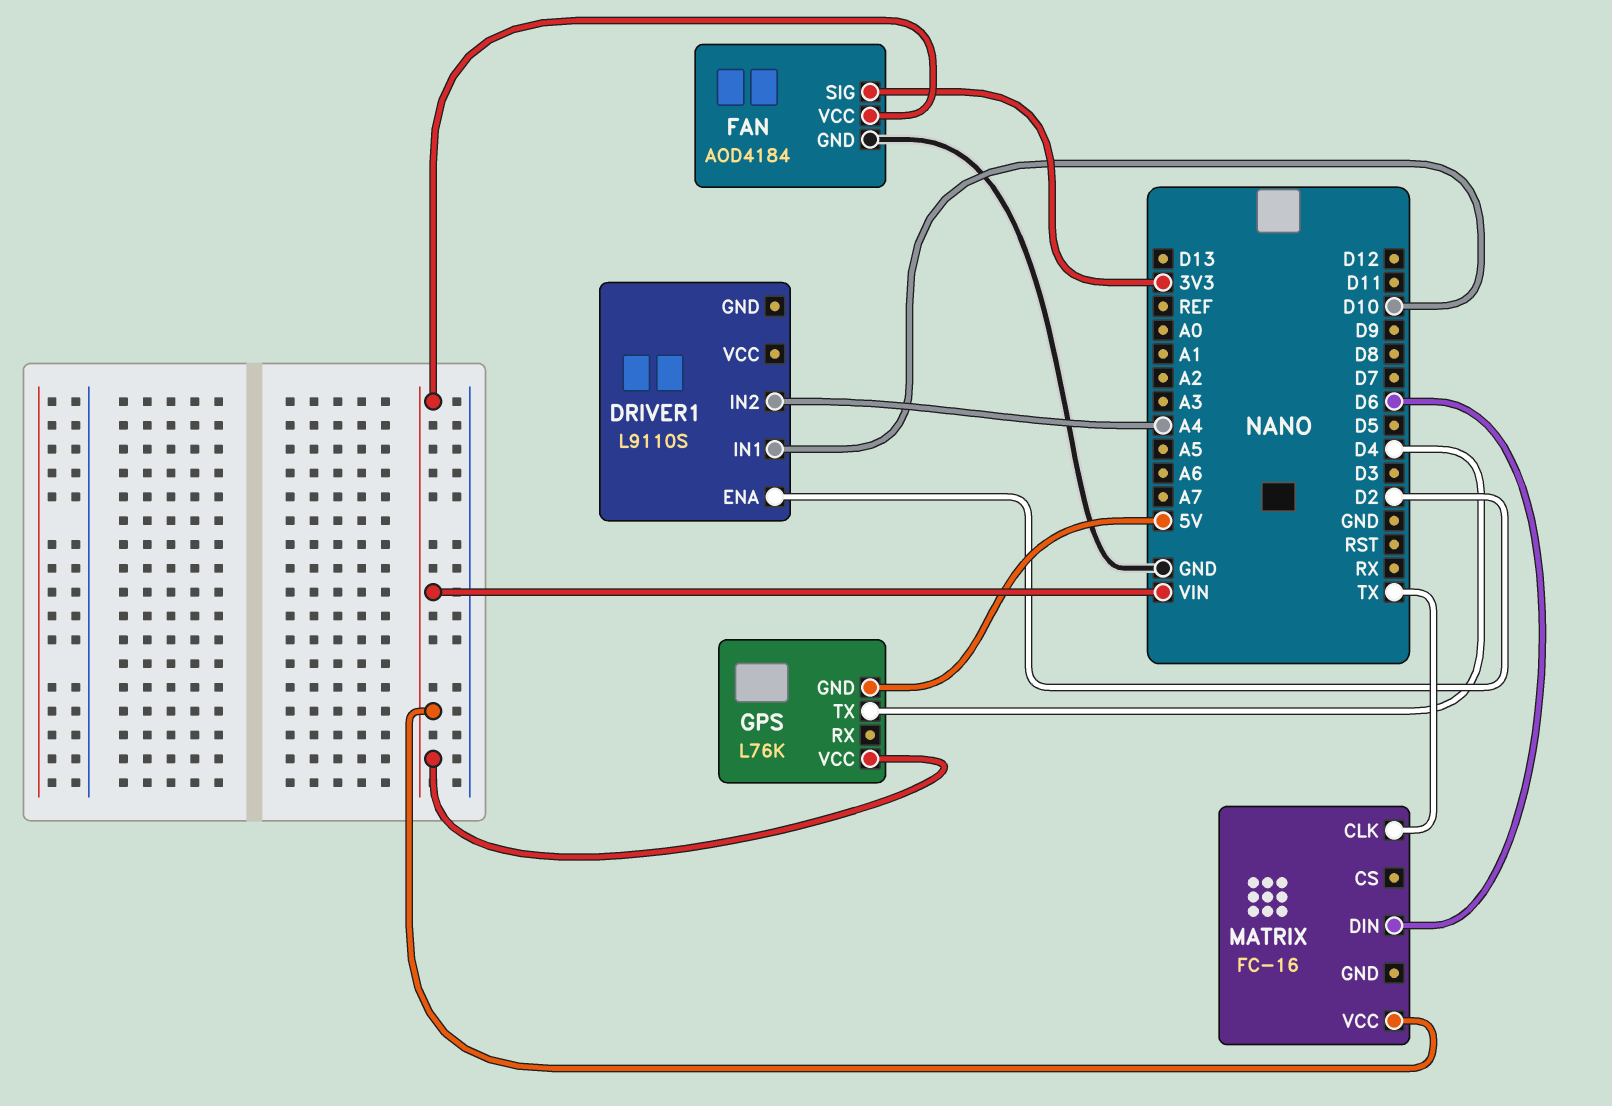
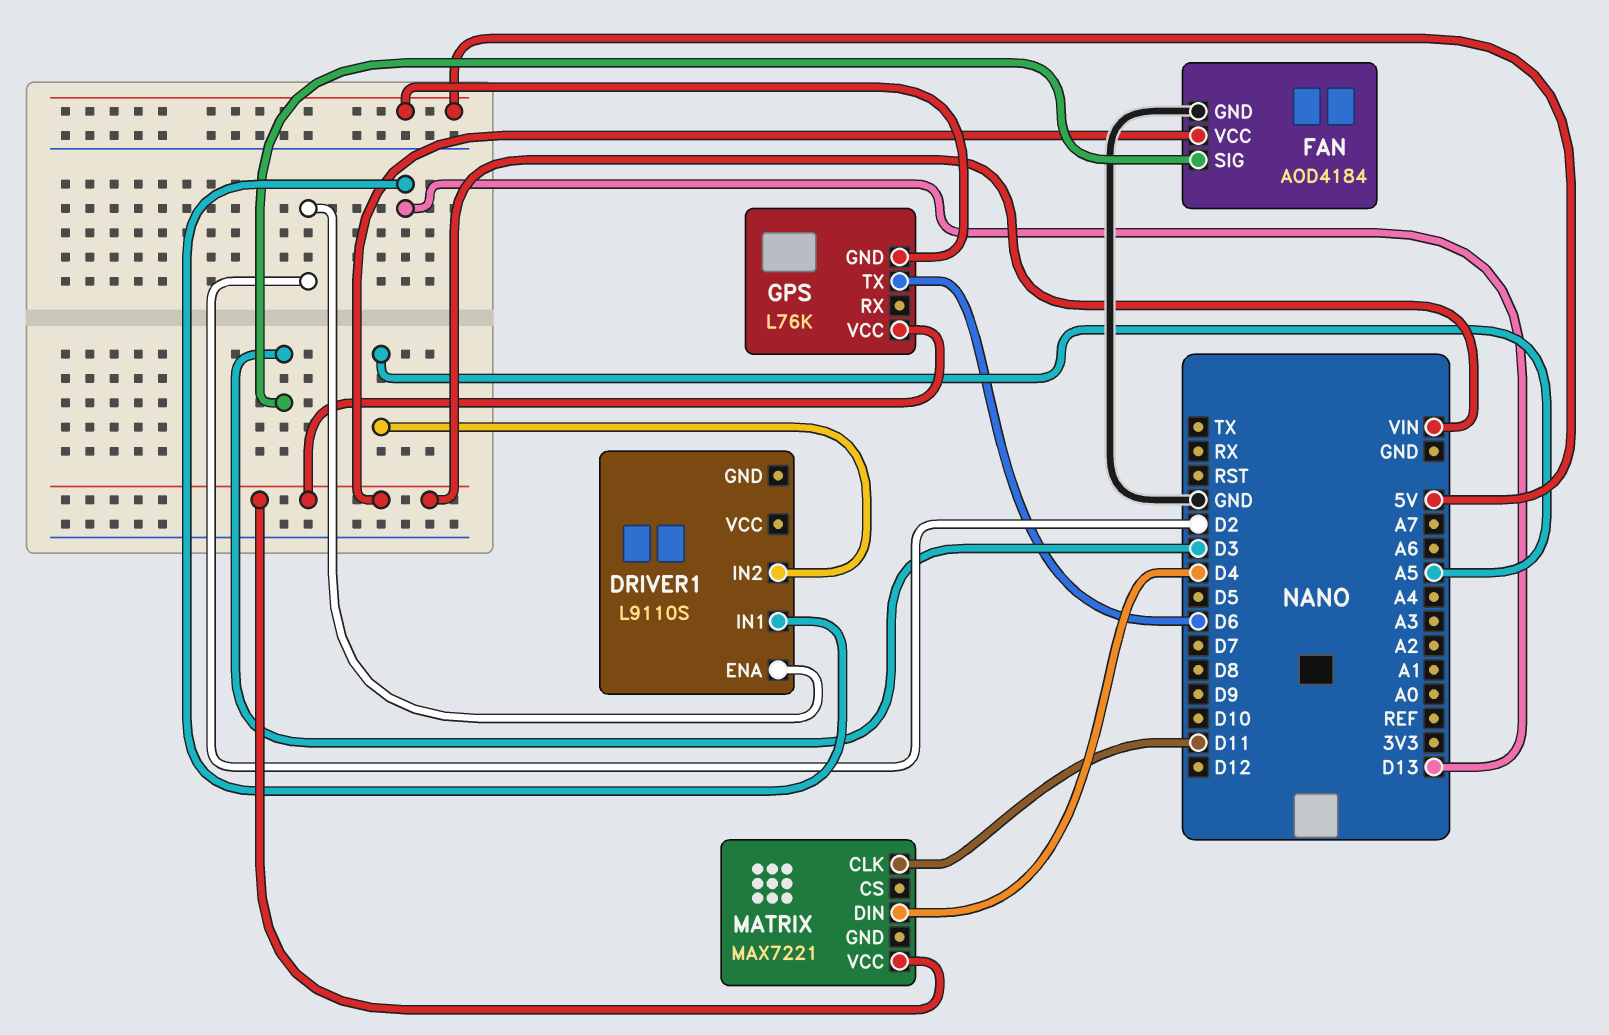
DRIVER1 pin IN1: D10 -> D13
DRIVER1 pin IN2: A4 -> A5
FAN pin SIG: 3V3 -> D3
GPS pin TX: D4 -> D6
MATRIX: FC-16 -> MAX7221
MATRIX pin CLK: TX -> D11
MATRIX pin DIN: D6 -> D4

